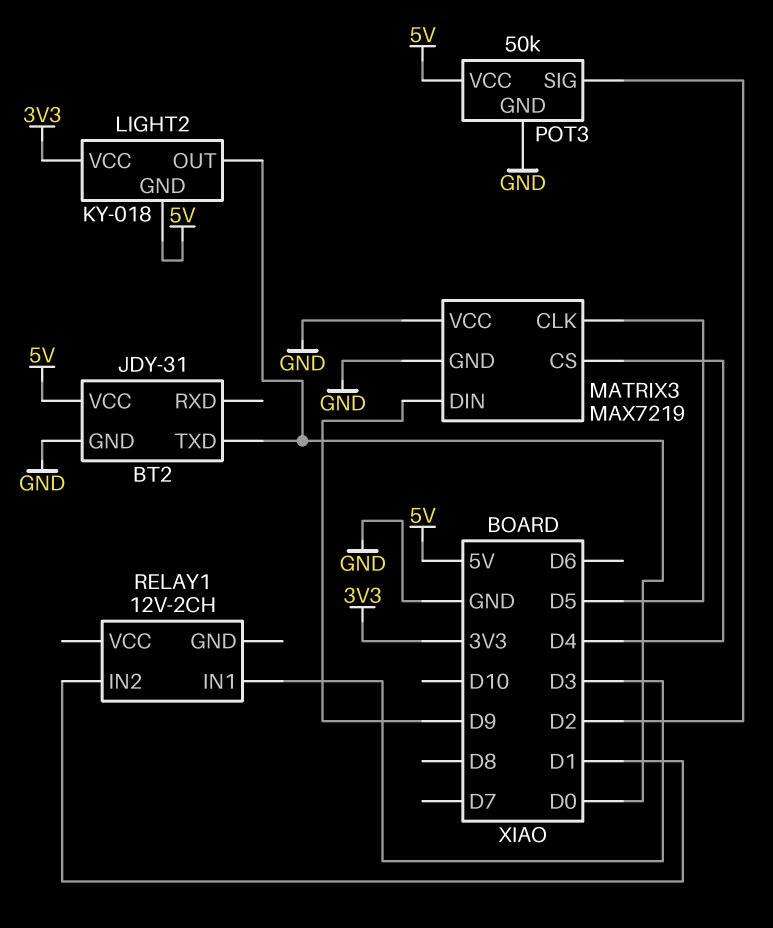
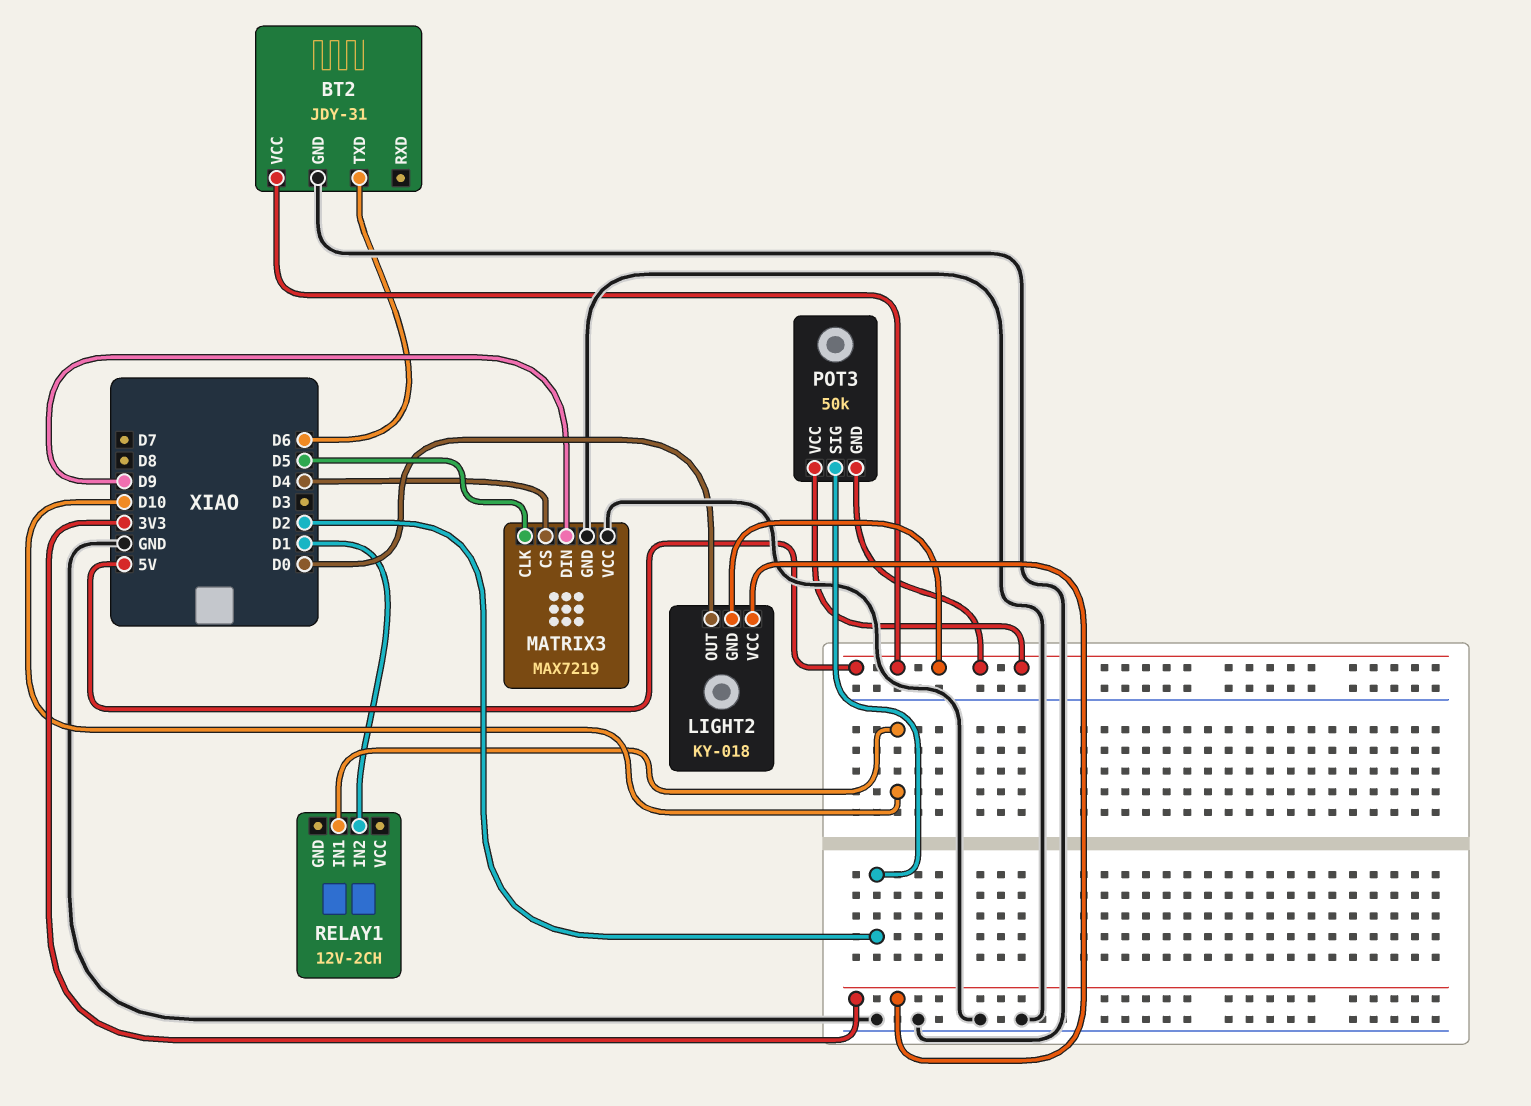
BT2 pin TXD: D0 -> D6
POT3 pin GND: GND -> 5V
RELAY1 pin IN1: D3 -> D10

